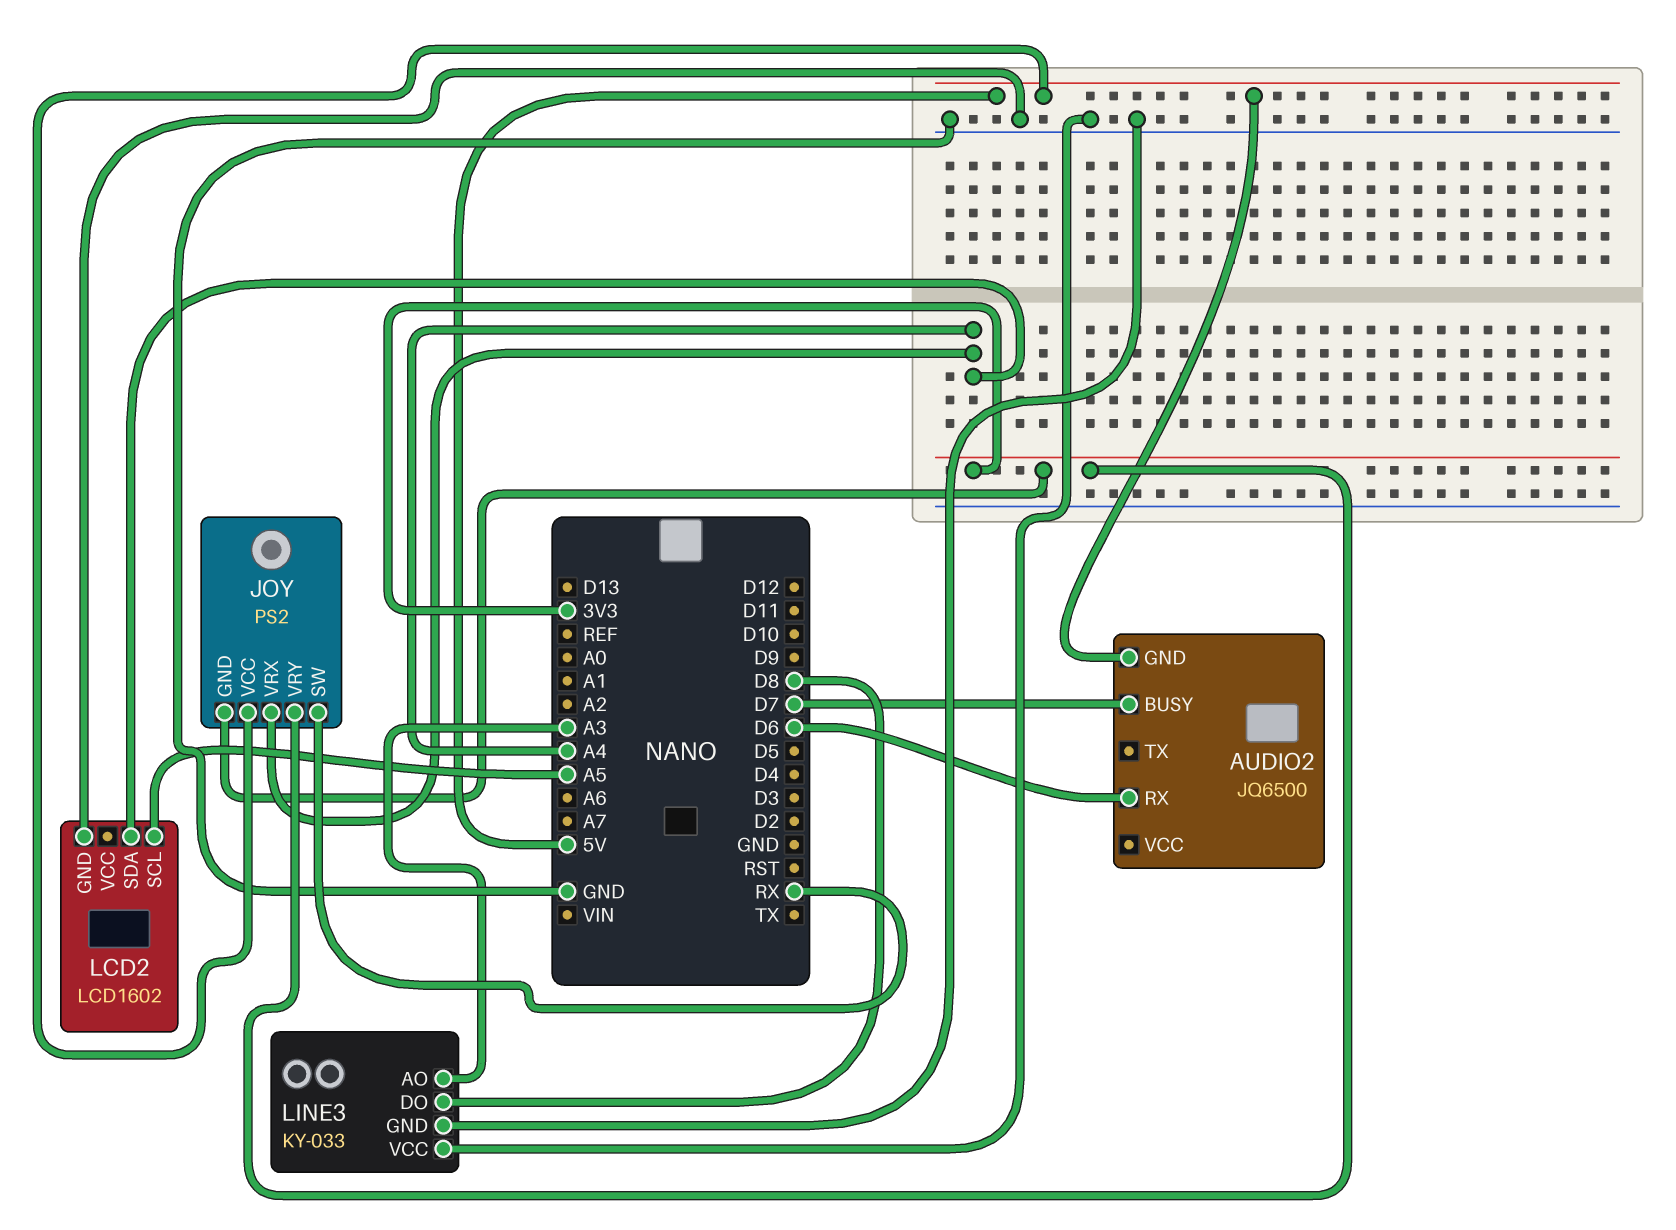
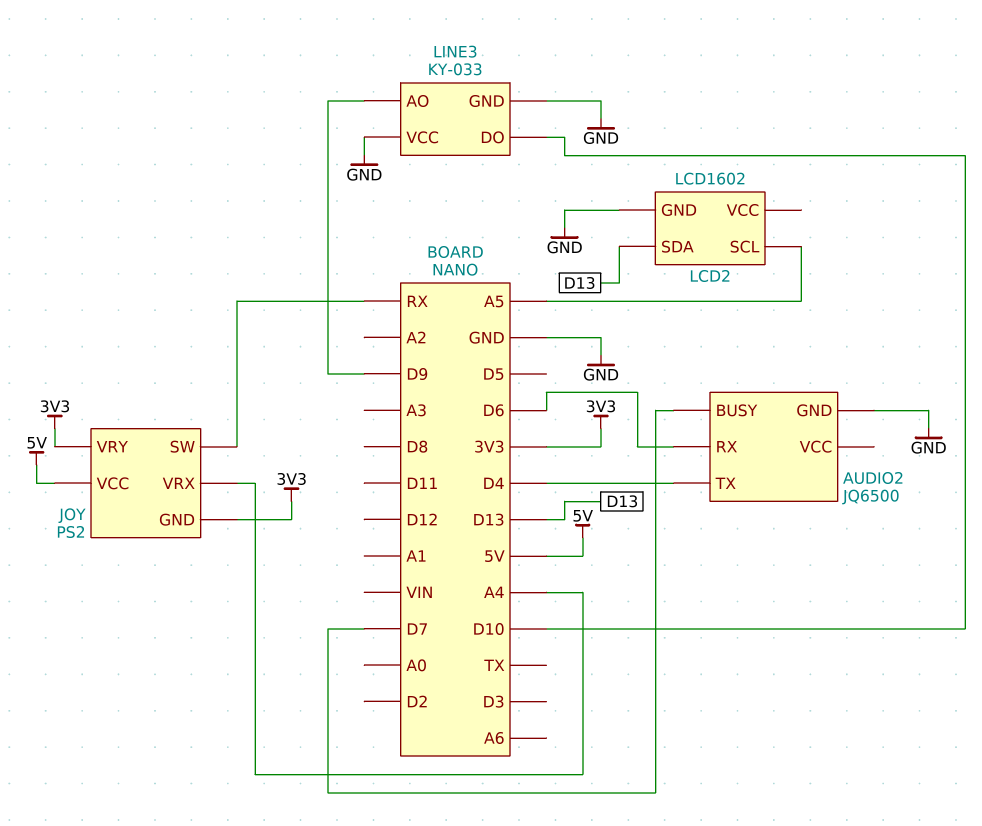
AUDIO2 pin GND: 5V -> GND
AUDIO2 pin TX: none -> D4
LCD2 pin SDA: A4 -> D13
LINE3 pin AO: A3 -> D9
LINE3 pin DO: D8 -> D10

